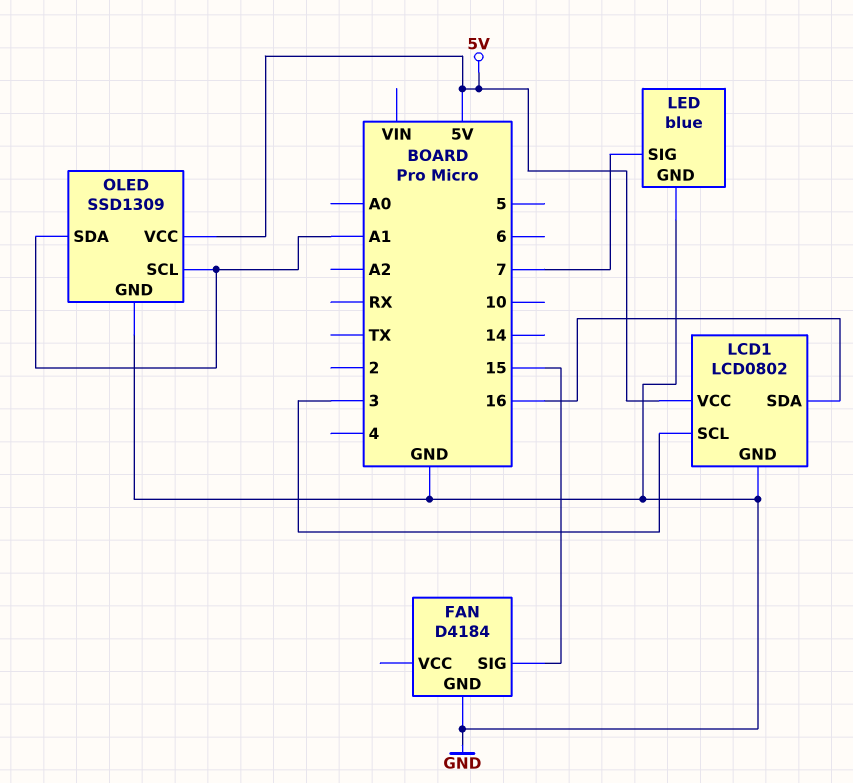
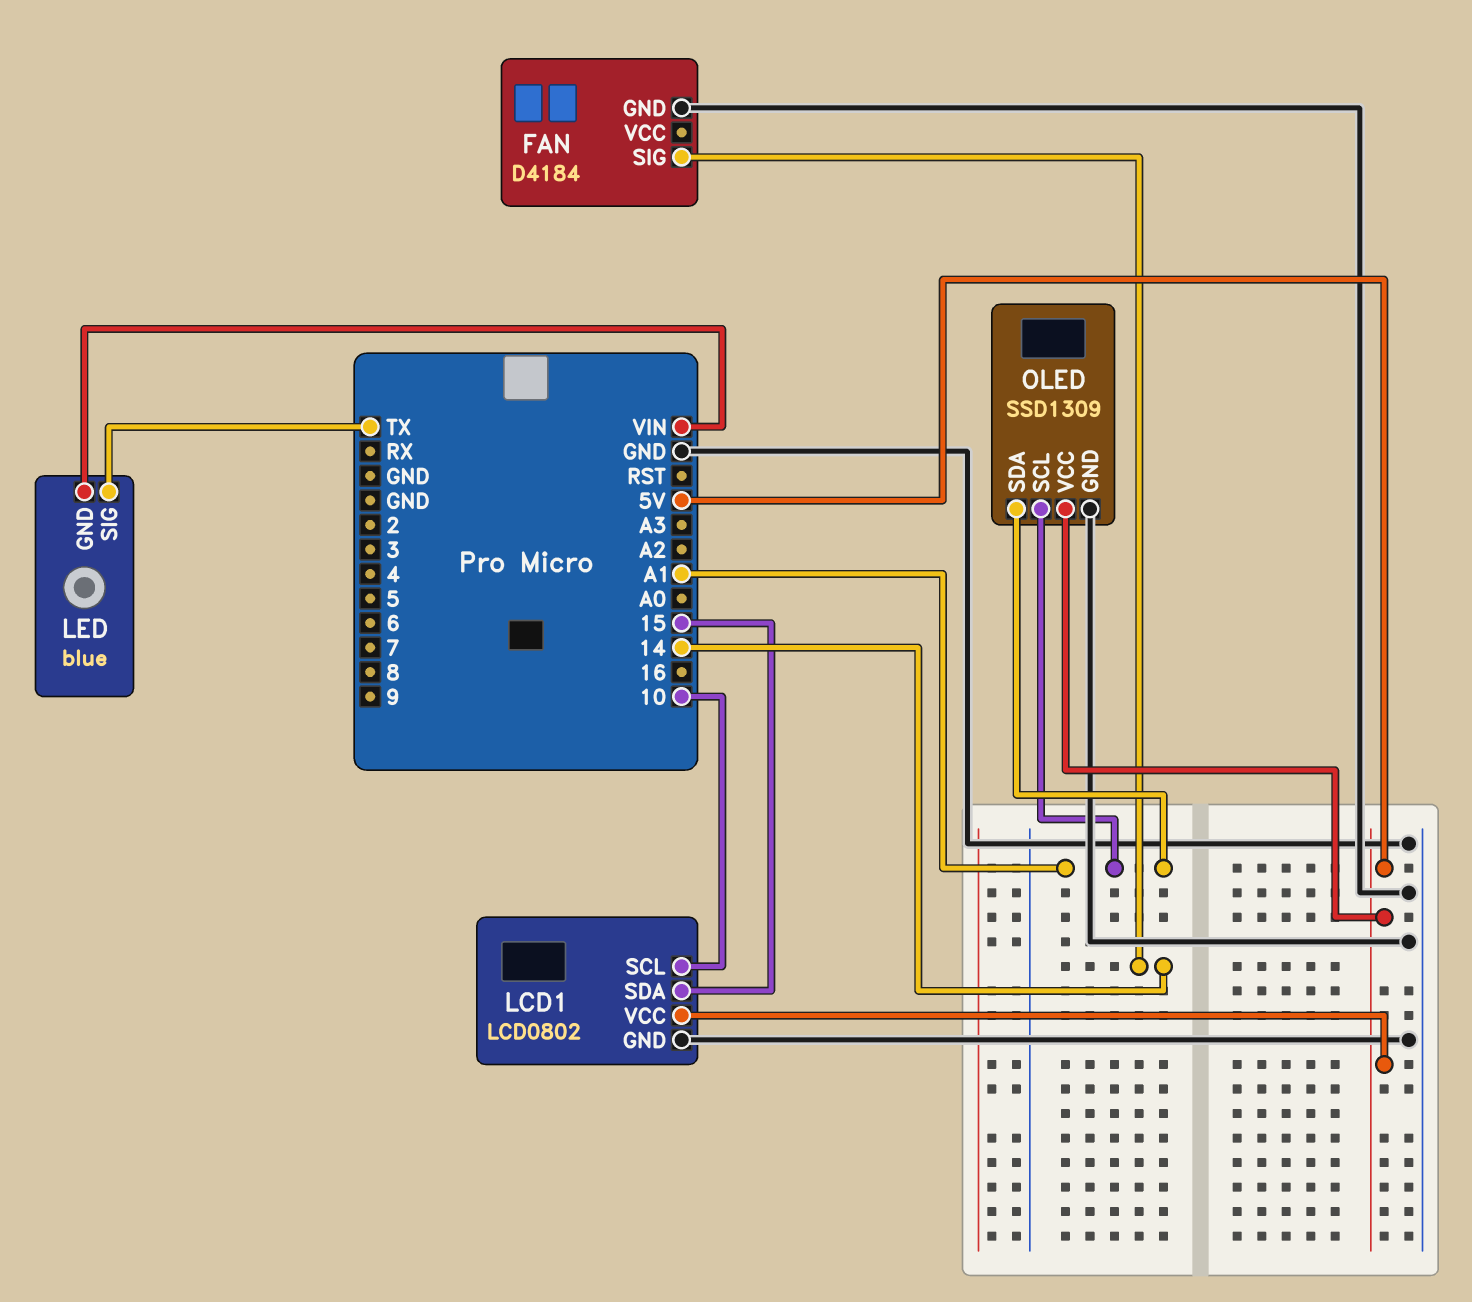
FAN pin SIG: 15 -> 14
LCD1 pin SCL: 3 -> 10
LCD1 pin SDA: 16 -> 15
LED pin GND: GND -> VIN
LED pin SIG: 7 -> TX

